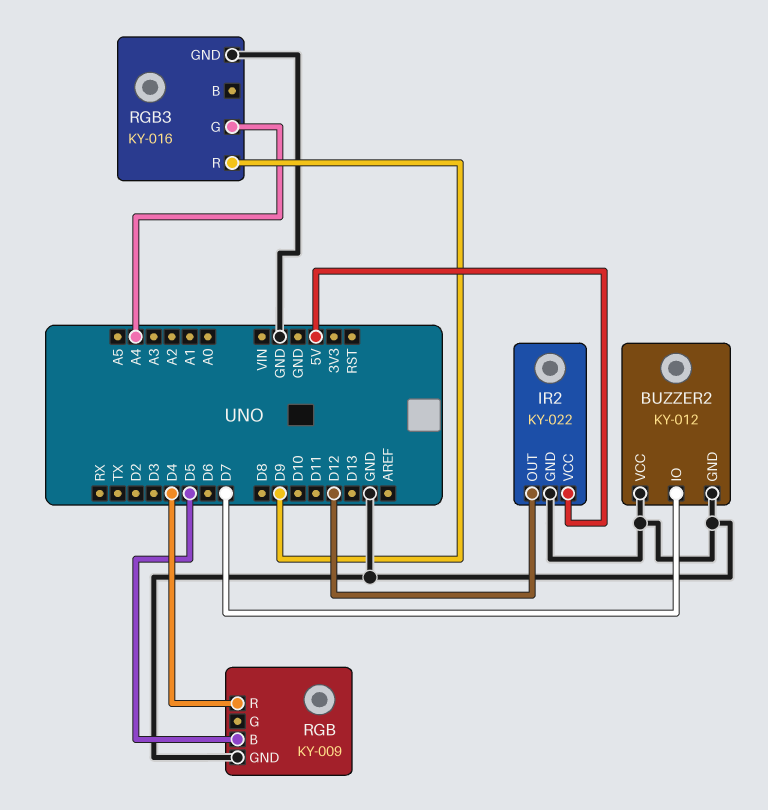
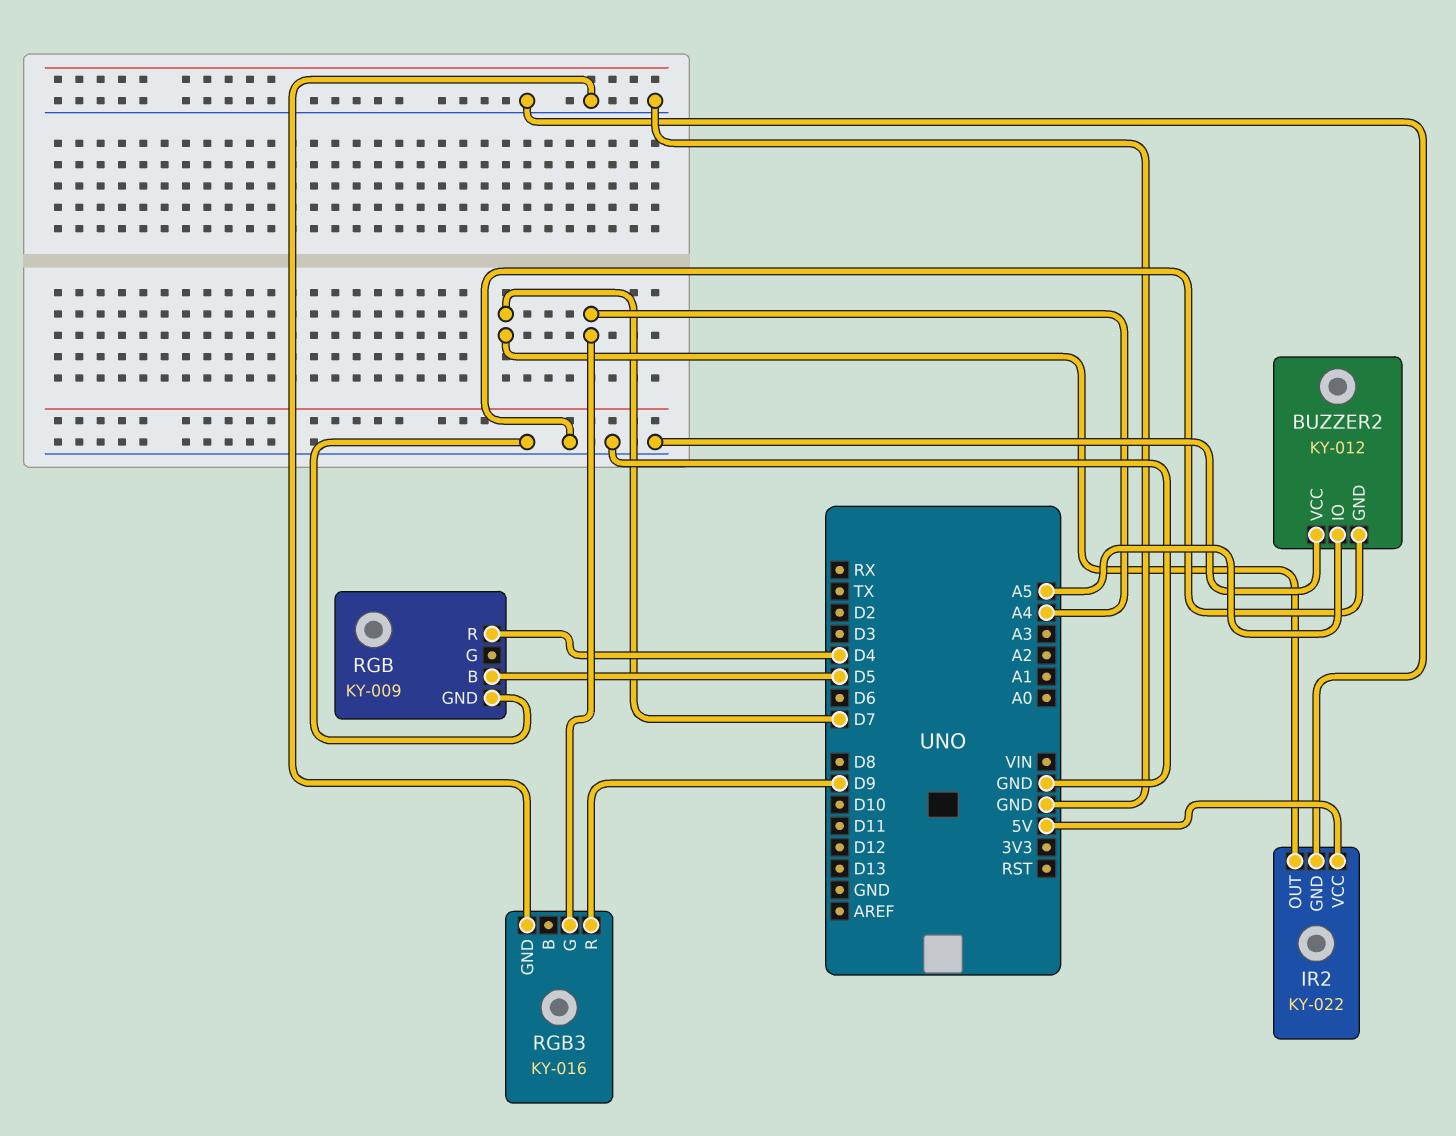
BUZZER2 pin IO: D7 -> A5
IR2 pin OUT: D12 -> D7

